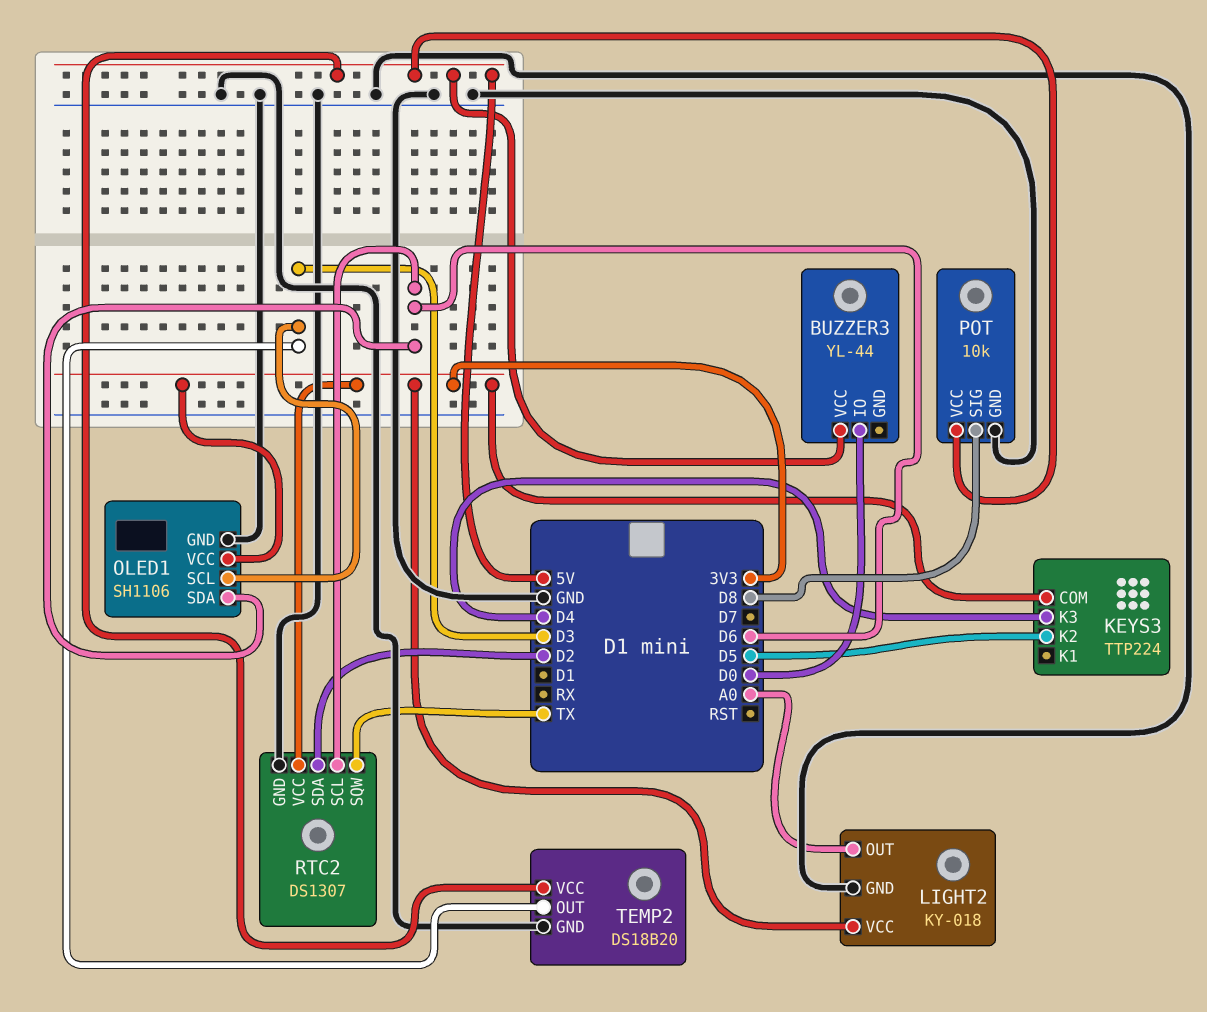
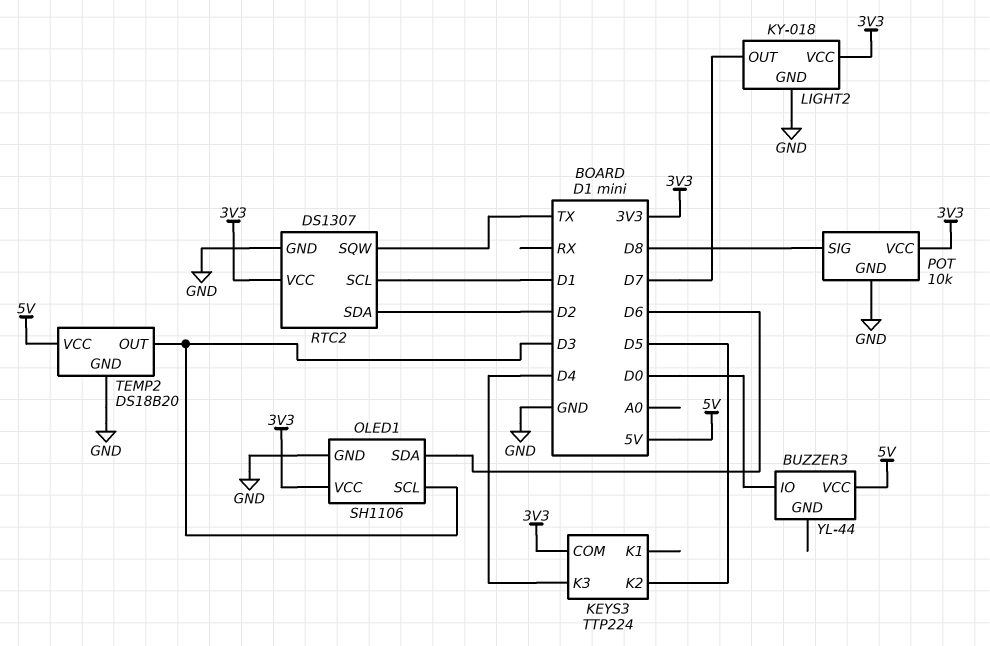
LIGHT2 pin OUT: A0 -> D7
POT pin VCC: 5V -> 3V3
RTC2 pin SCL: D6 -> D1

